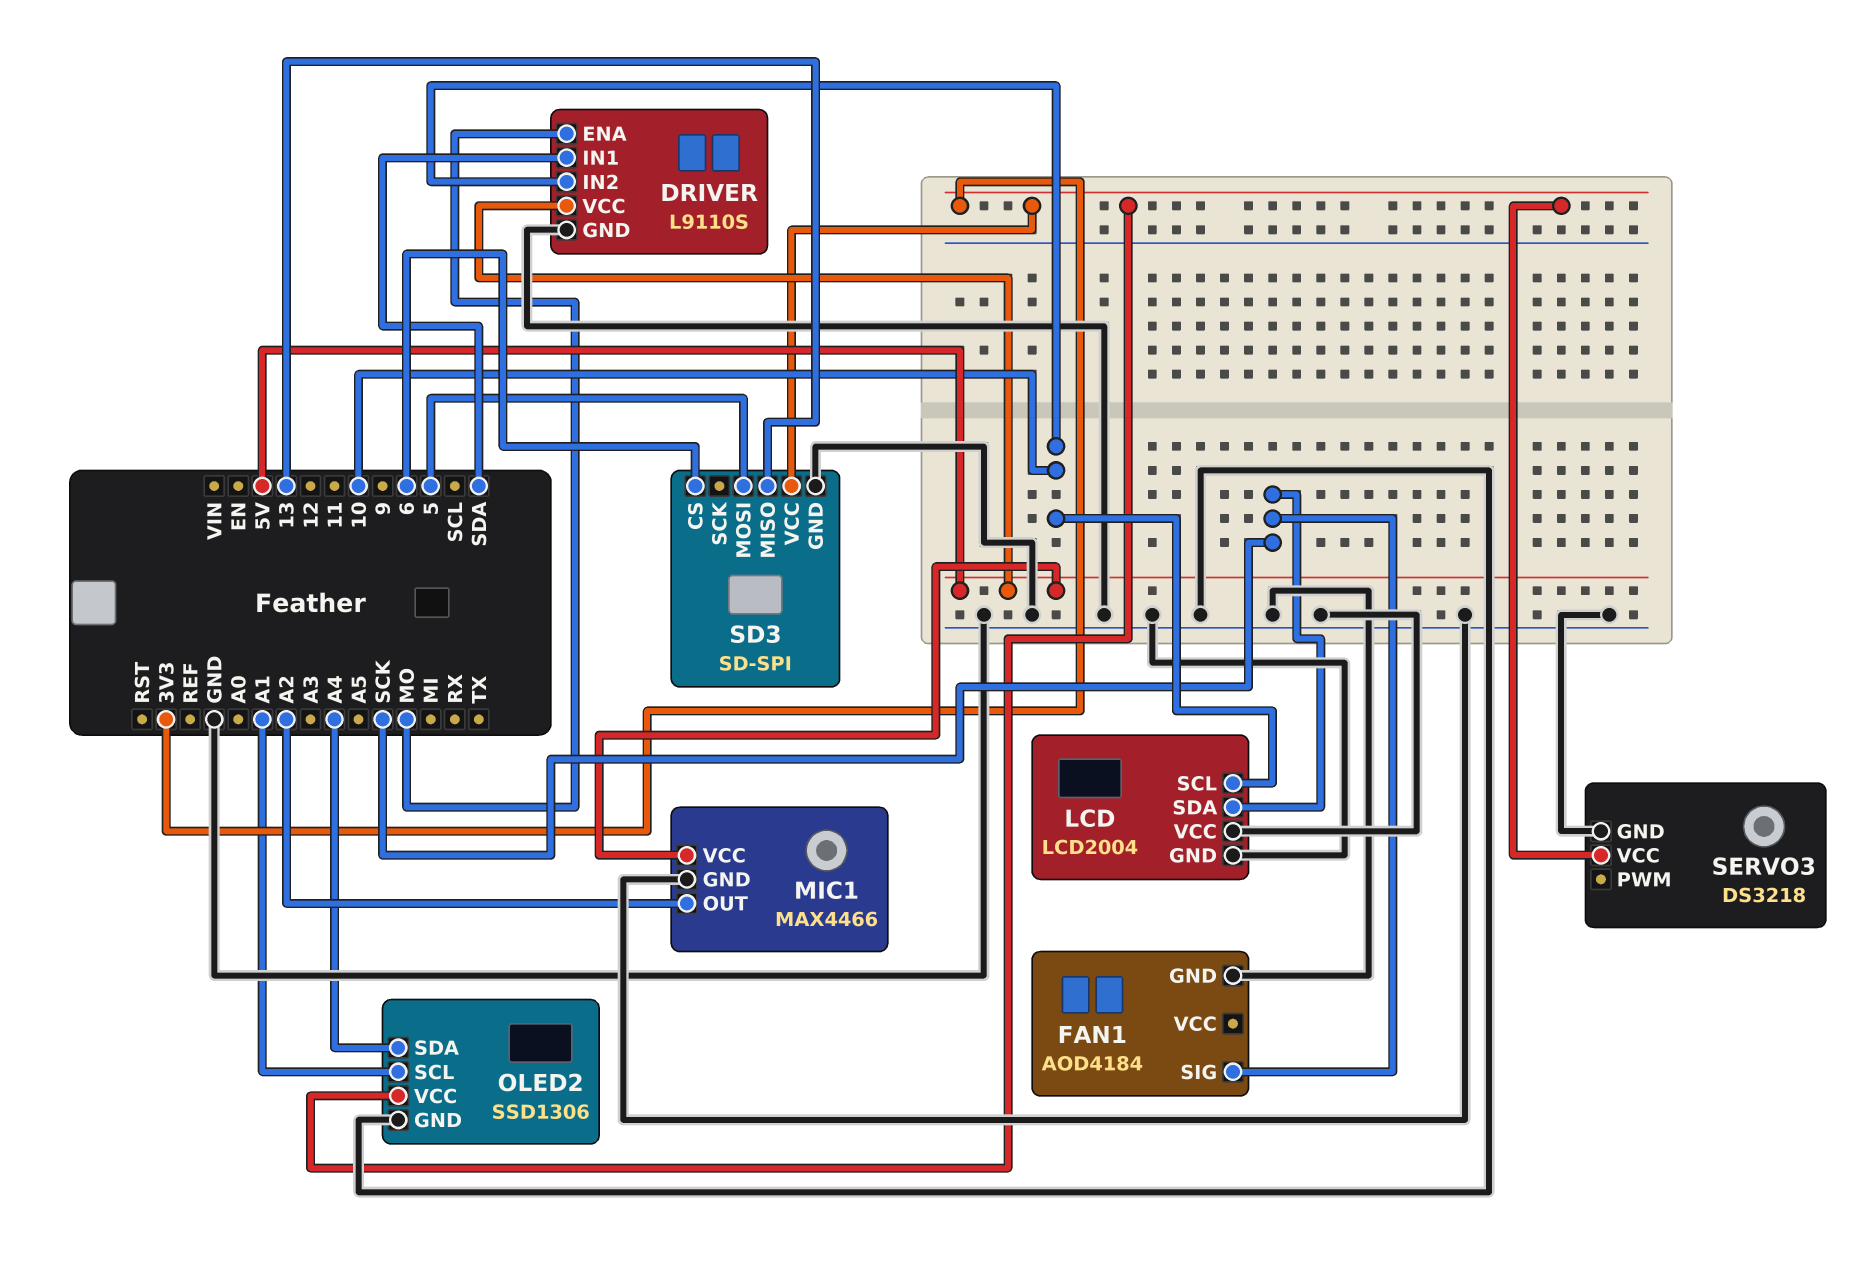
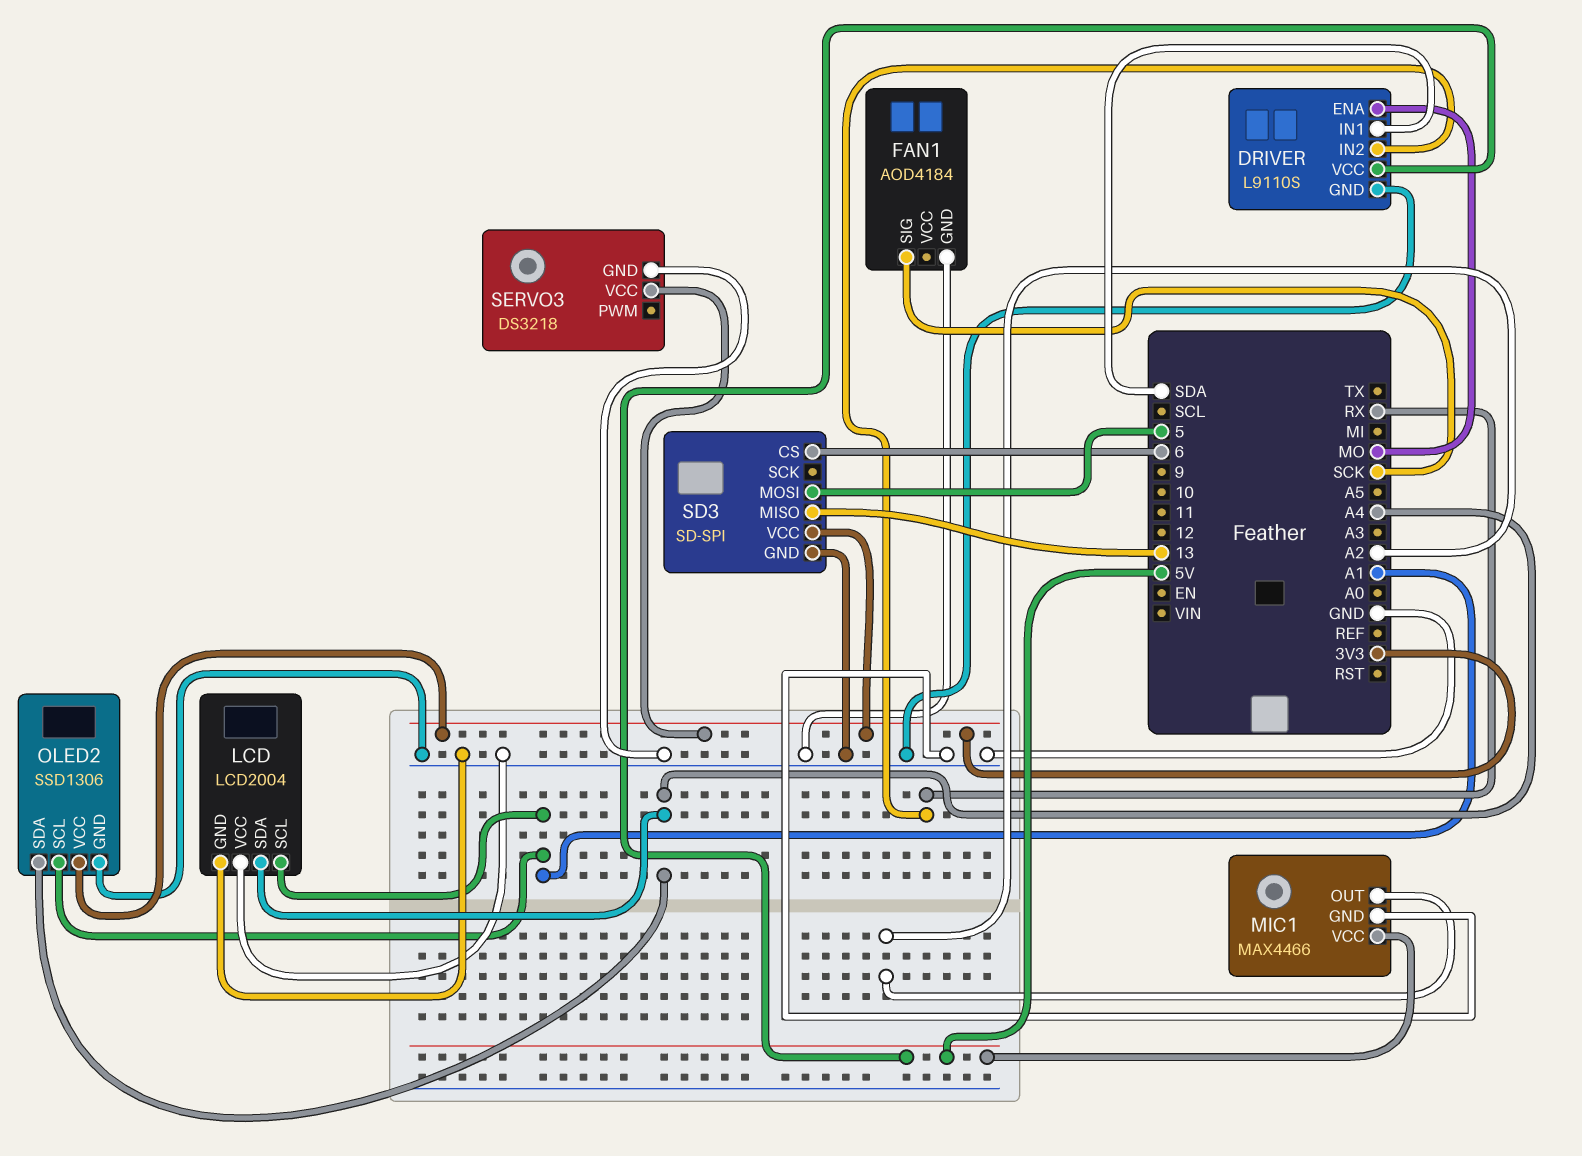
DRIVER pin IN2: 10 -> RX
LCD pin SCL: 10 -> A1
LCD pin SDA: SCK -> A4

